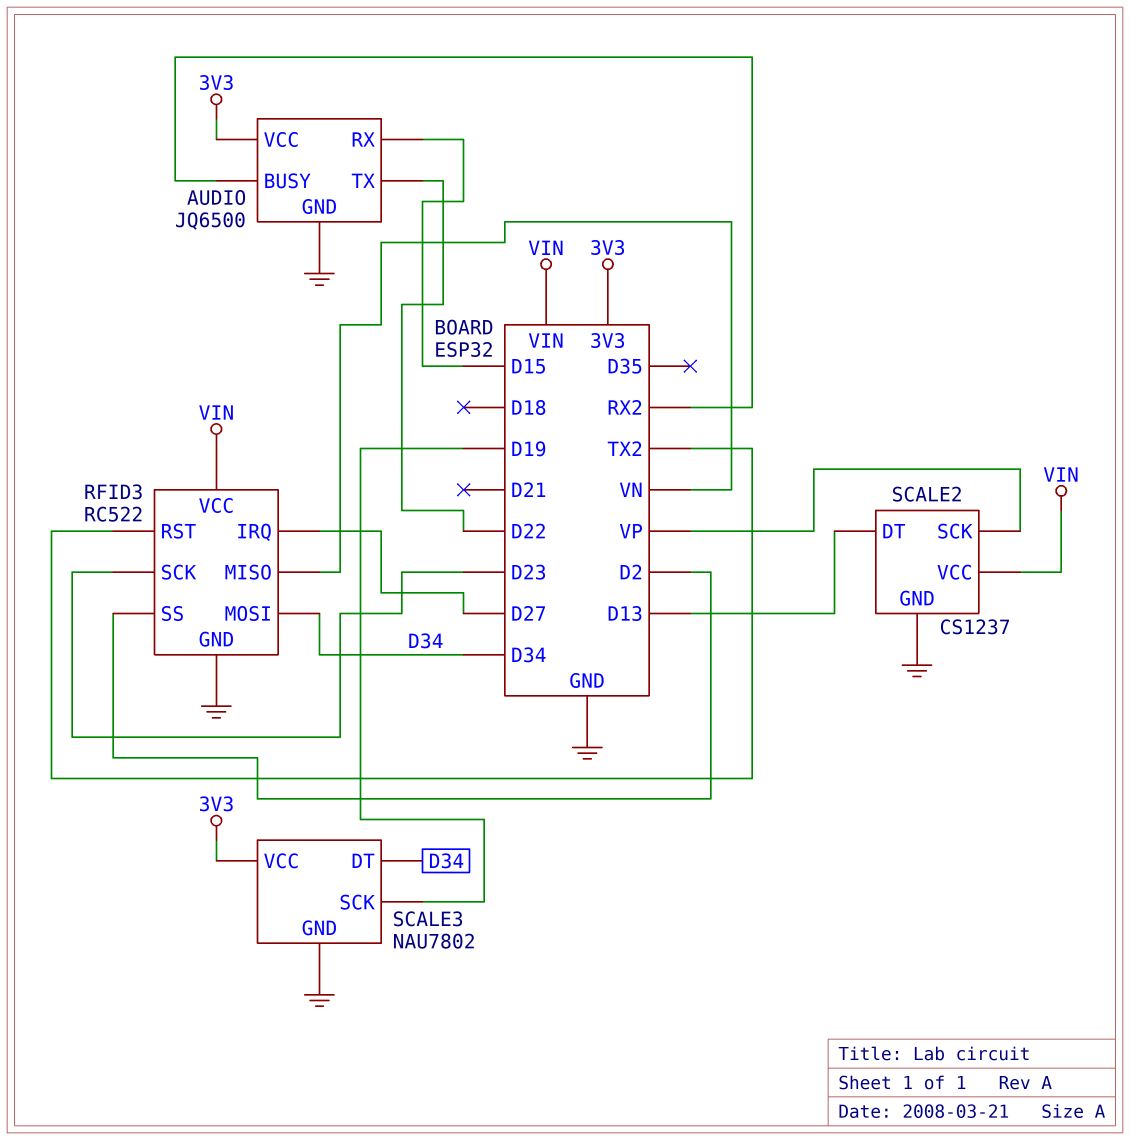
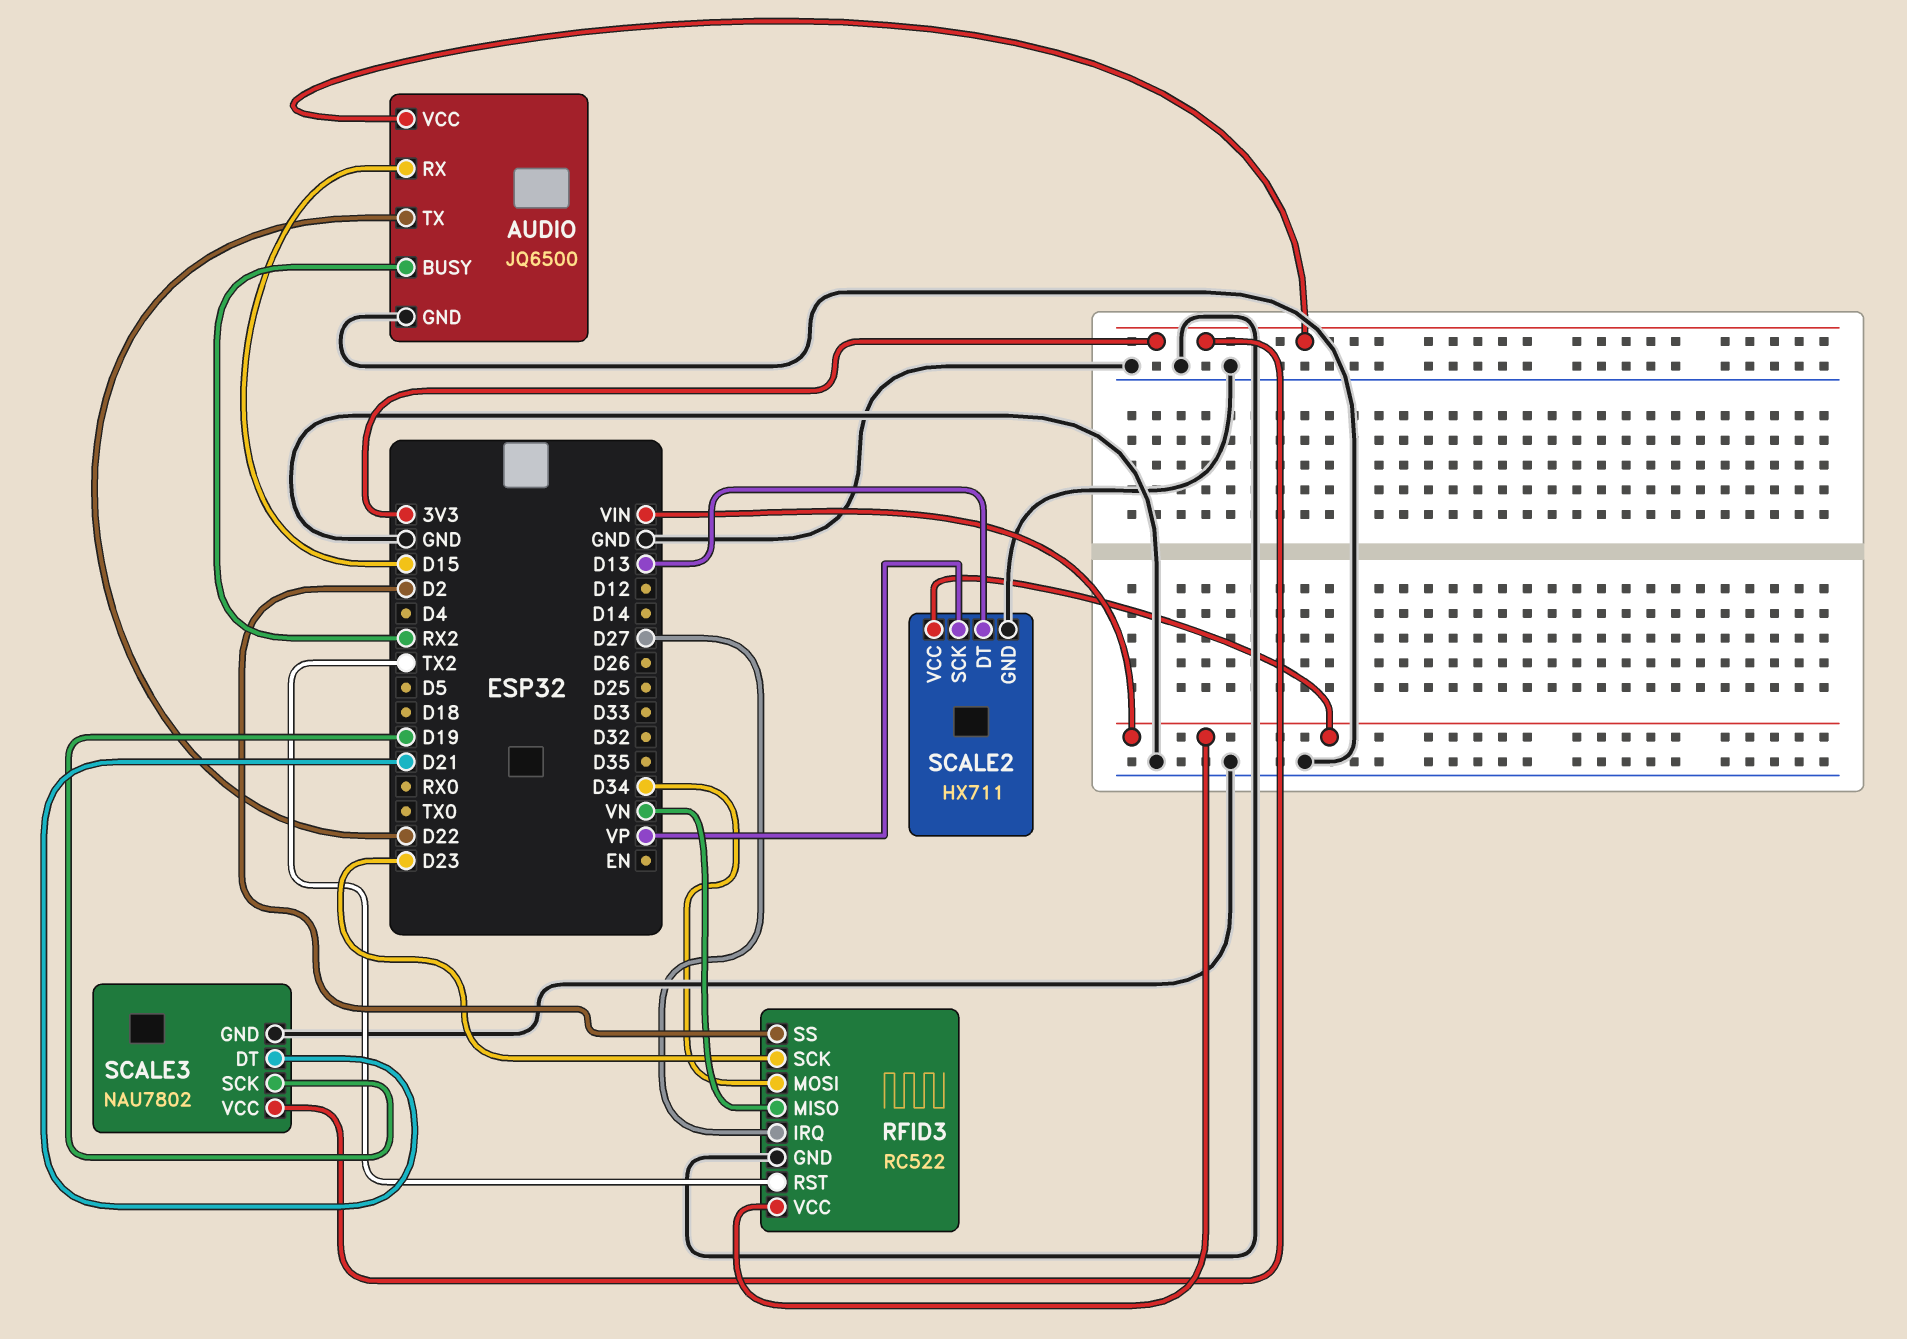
SCALE2: CS1237 -> HX711
SCALE3 pin DT: D34 -> D21

